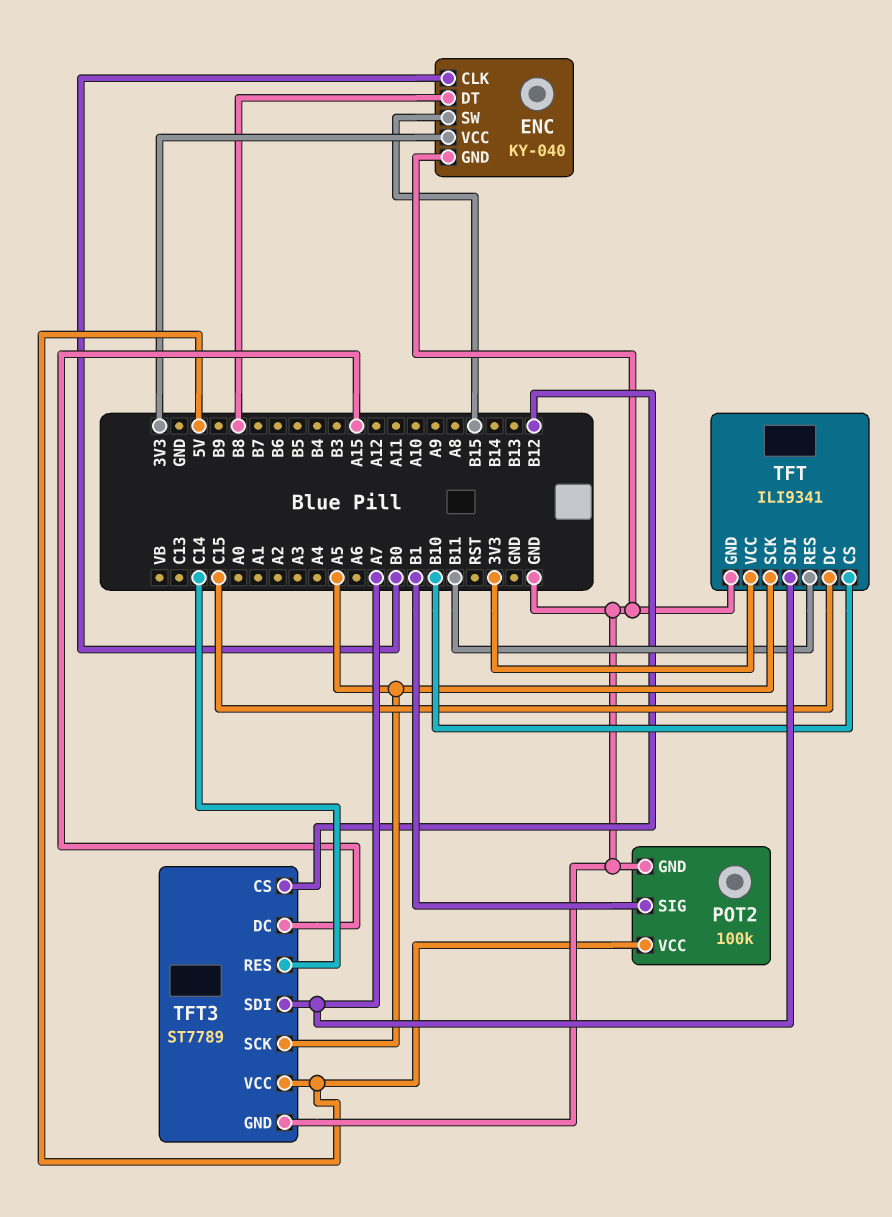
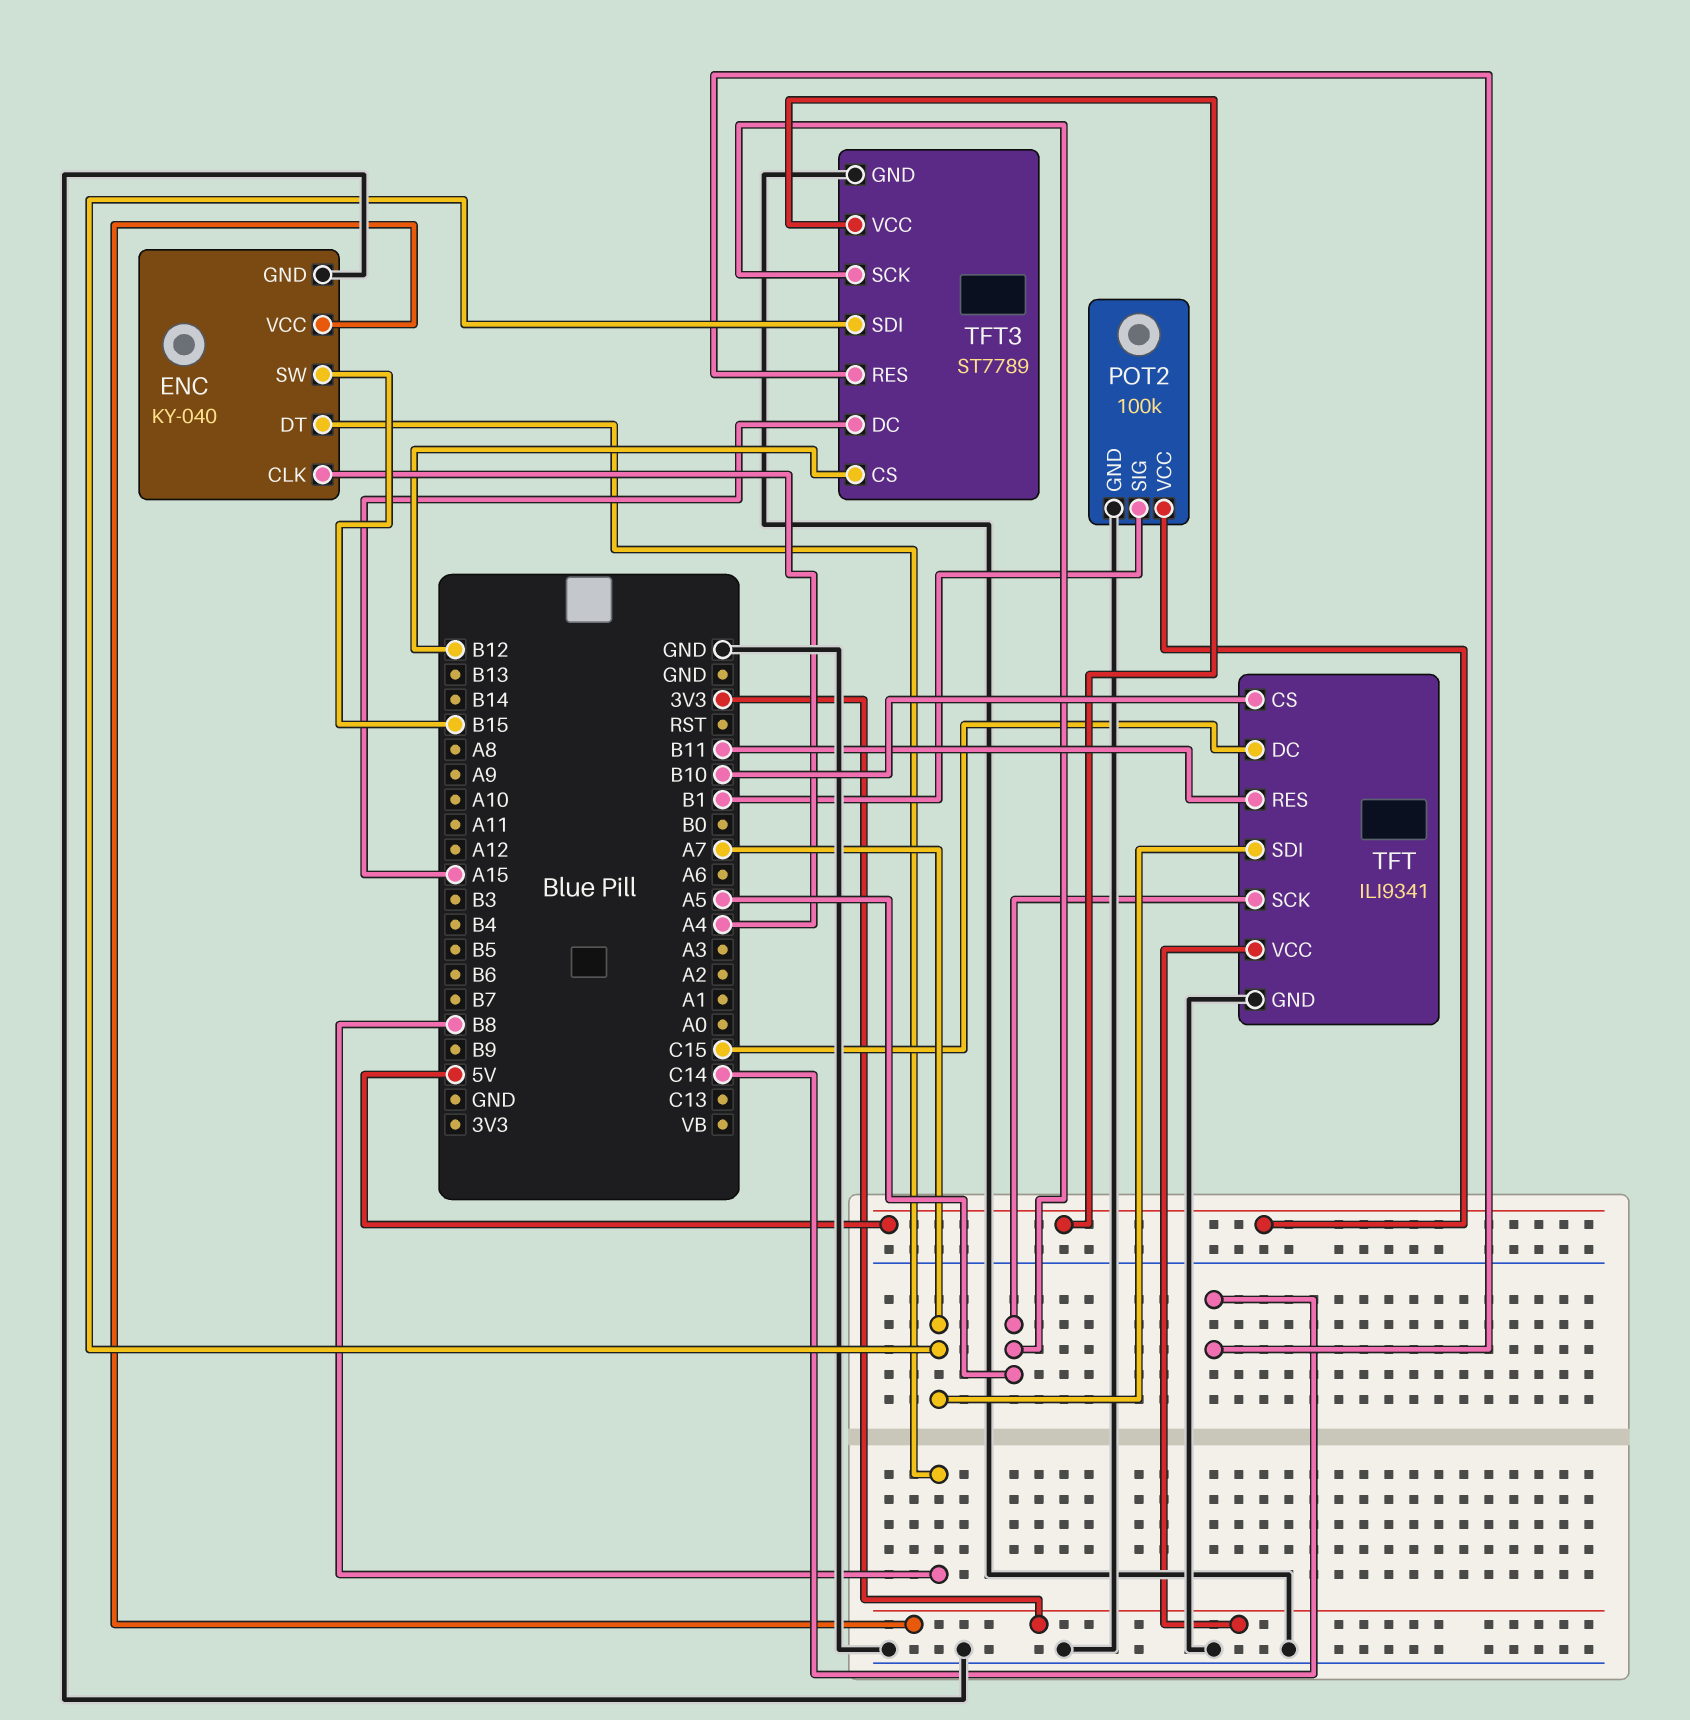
ENC pin CLK: B0 -> A4

